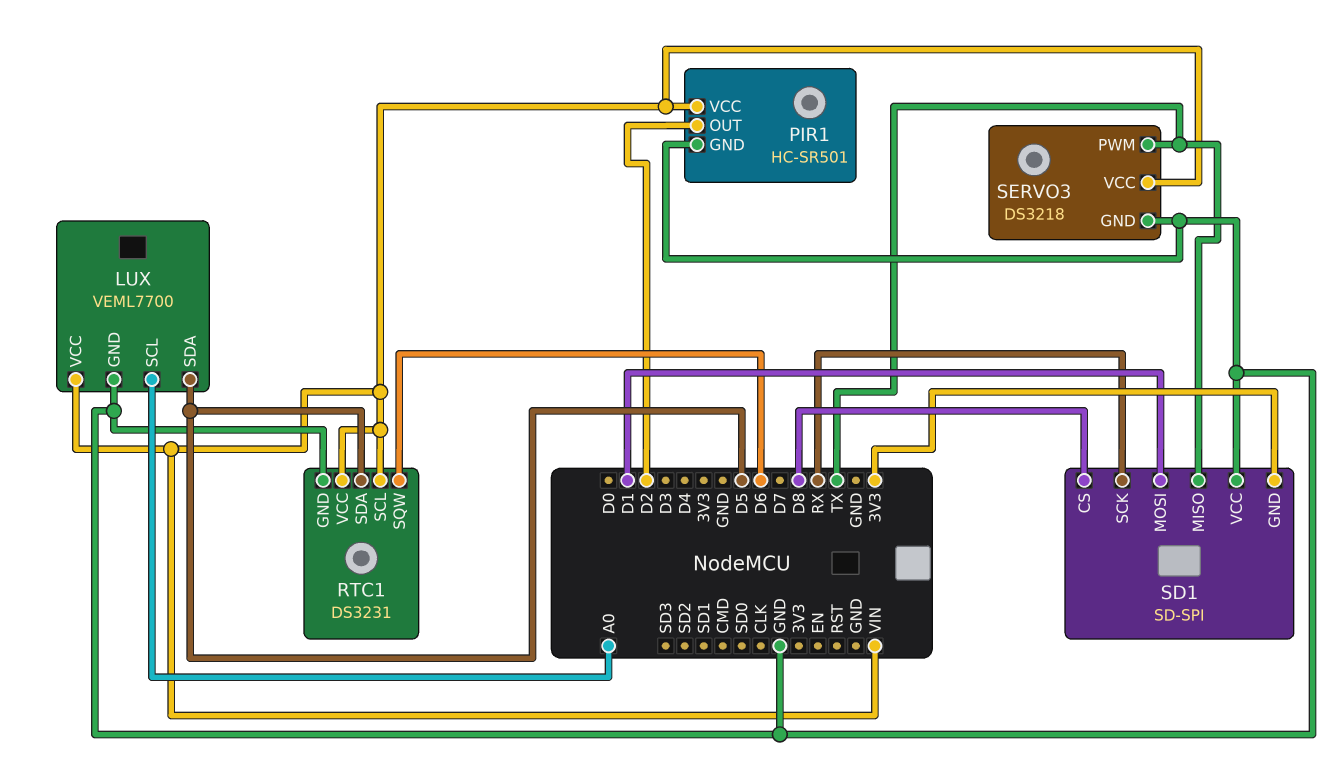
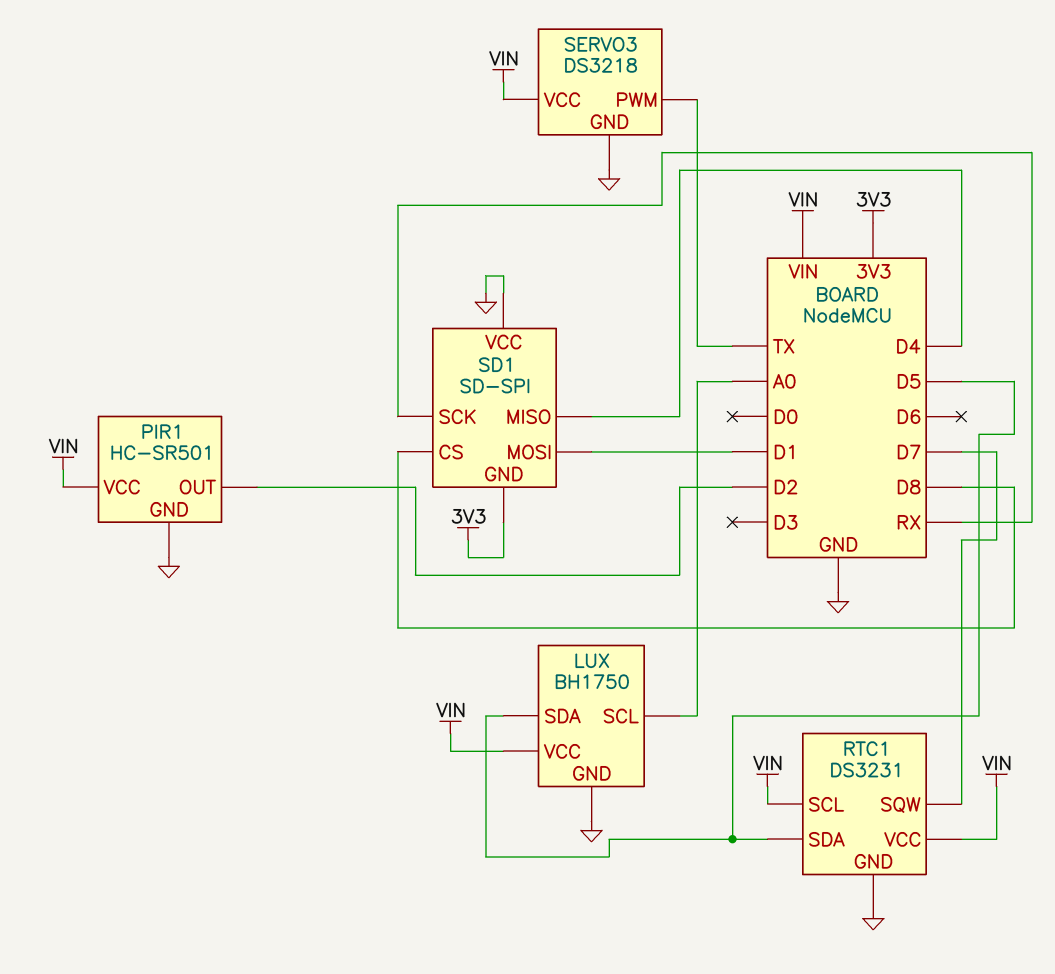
LUX: VEML7700 -> BH1750
RTC1 pin SQW: D6 -> D7
SD1 pin MISO: TX -> D4

